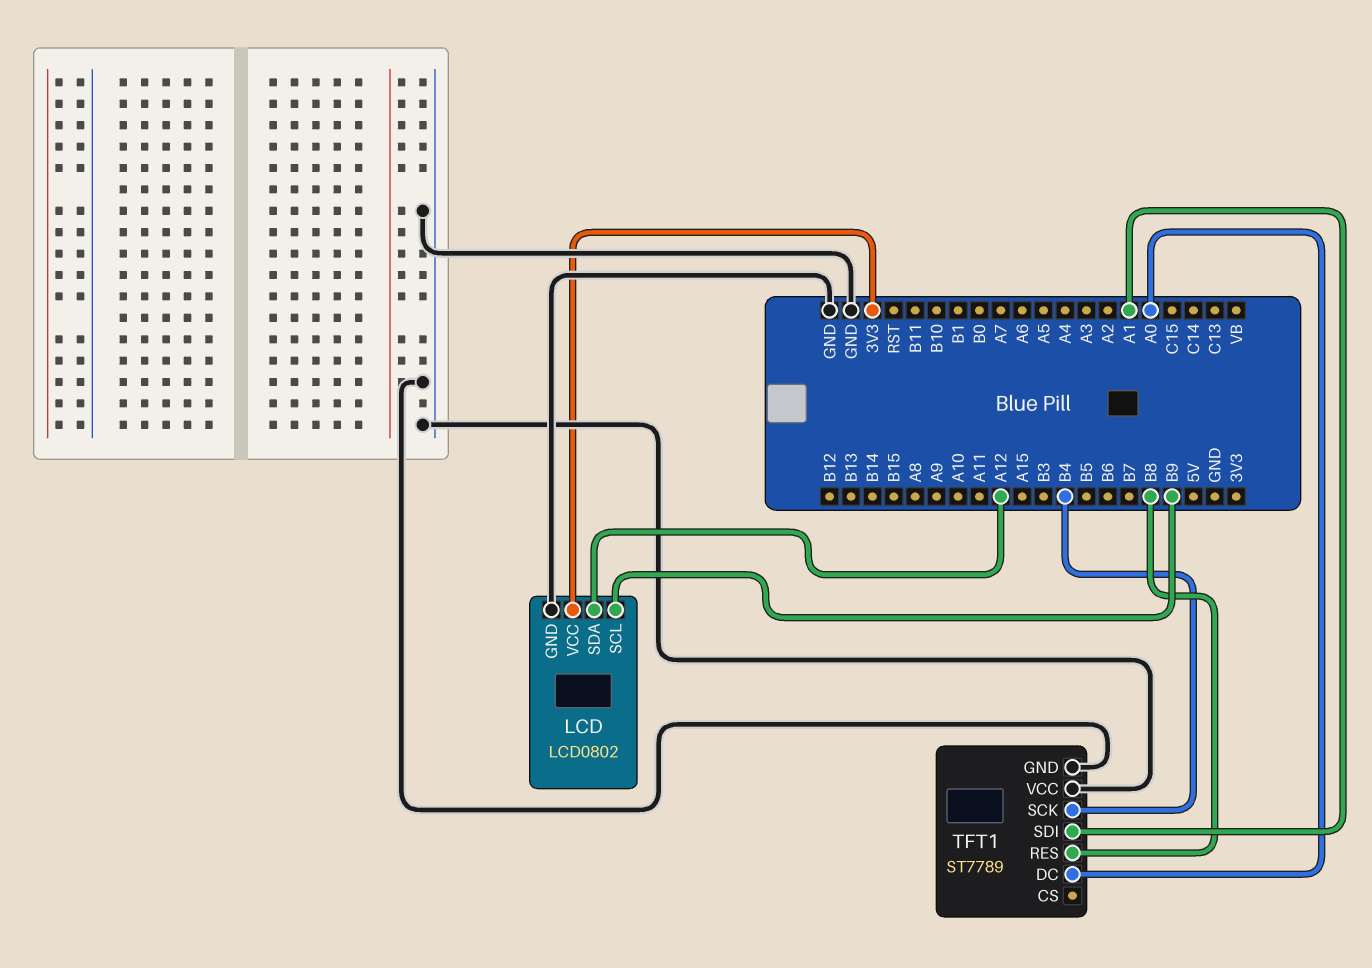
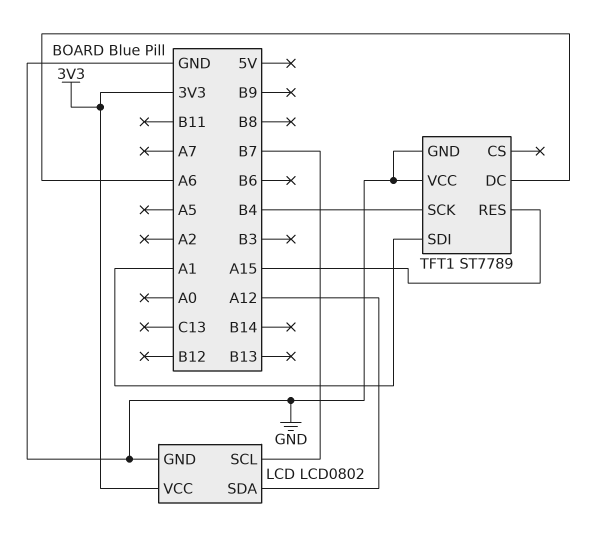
LCD pin SCL: B9 -> B7
TFT1 pin DC: A0 -> A6
TFT1 pin RES: B8 -> A15

